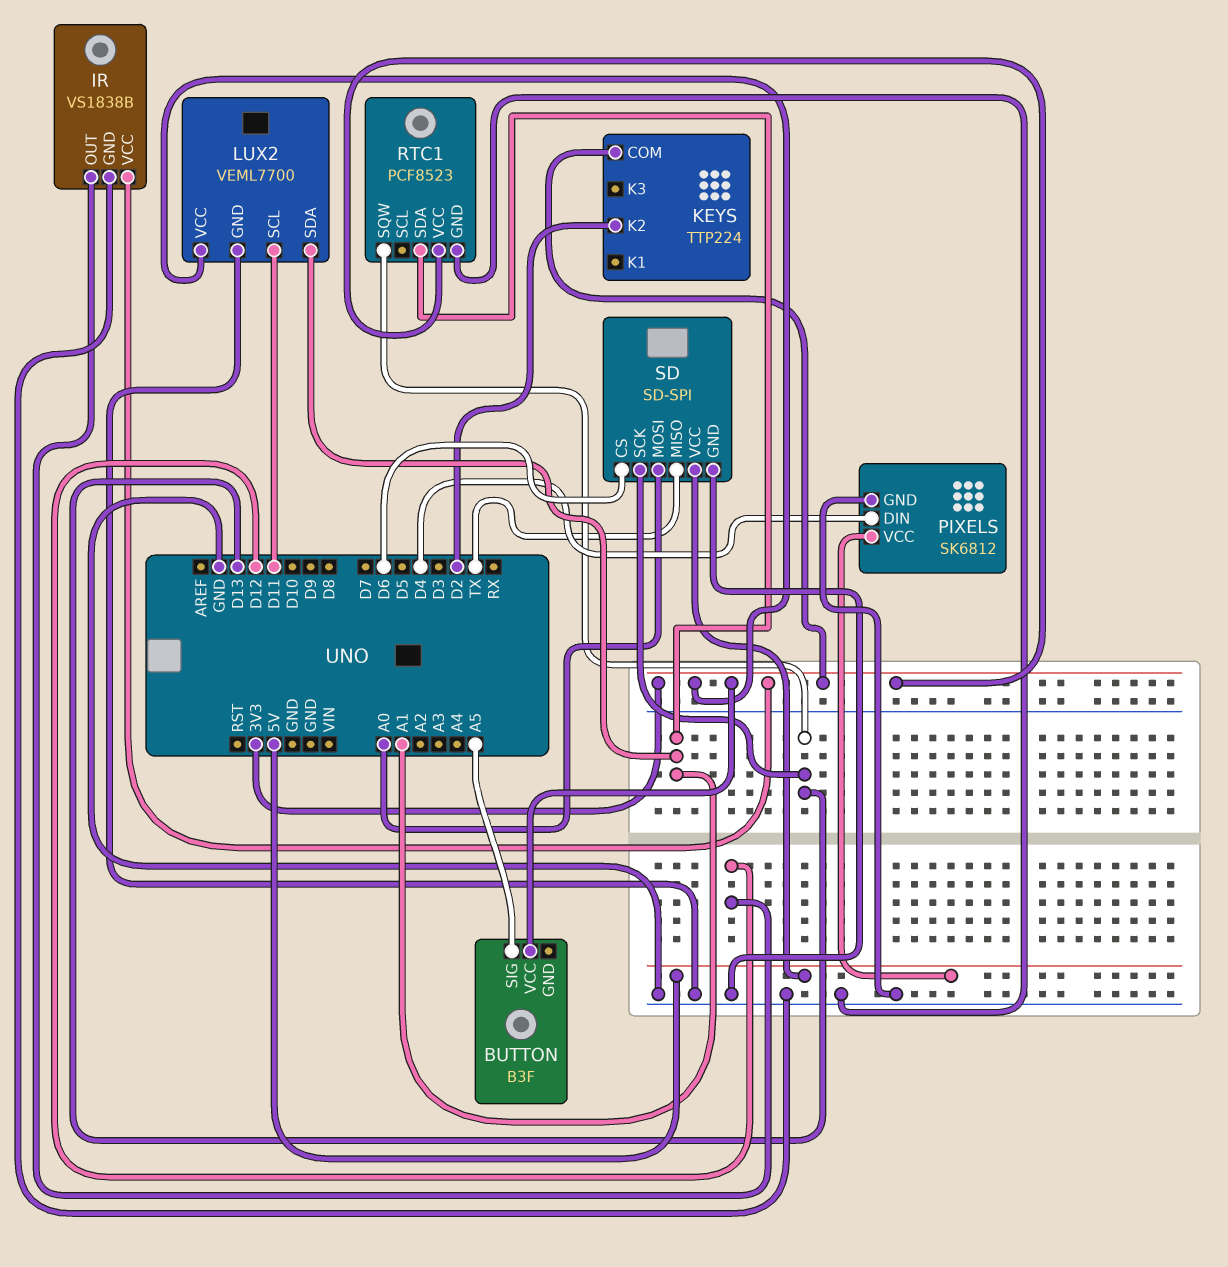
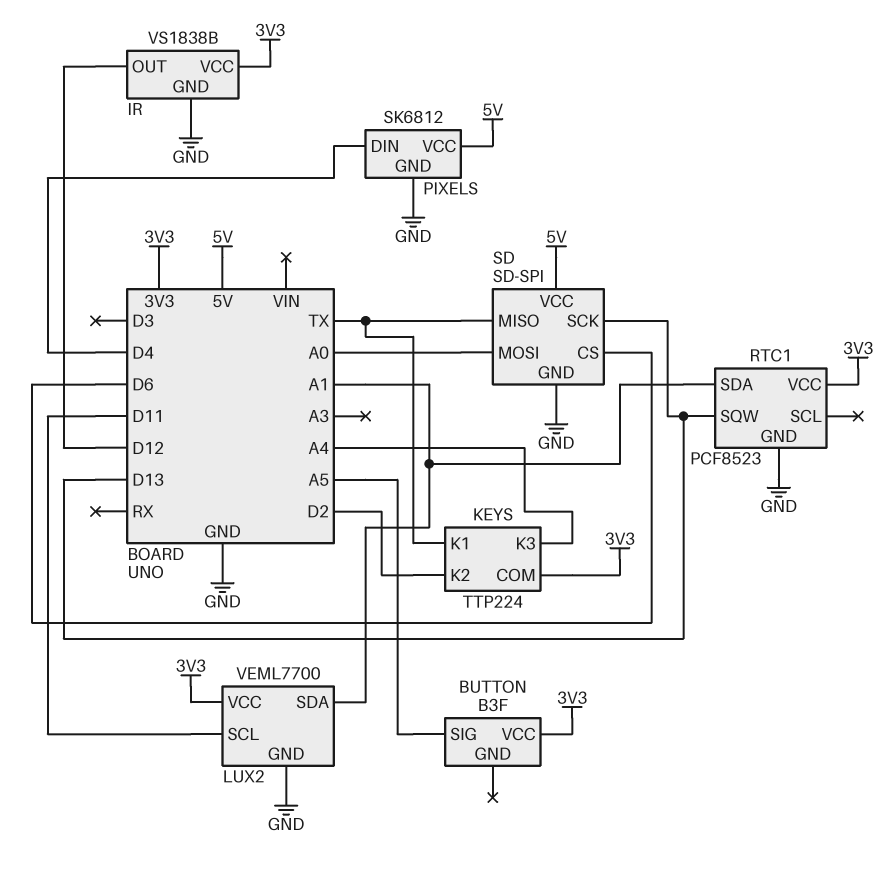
KEYS pin K1: none -> TX
KEYS pin K3: none -> A4

